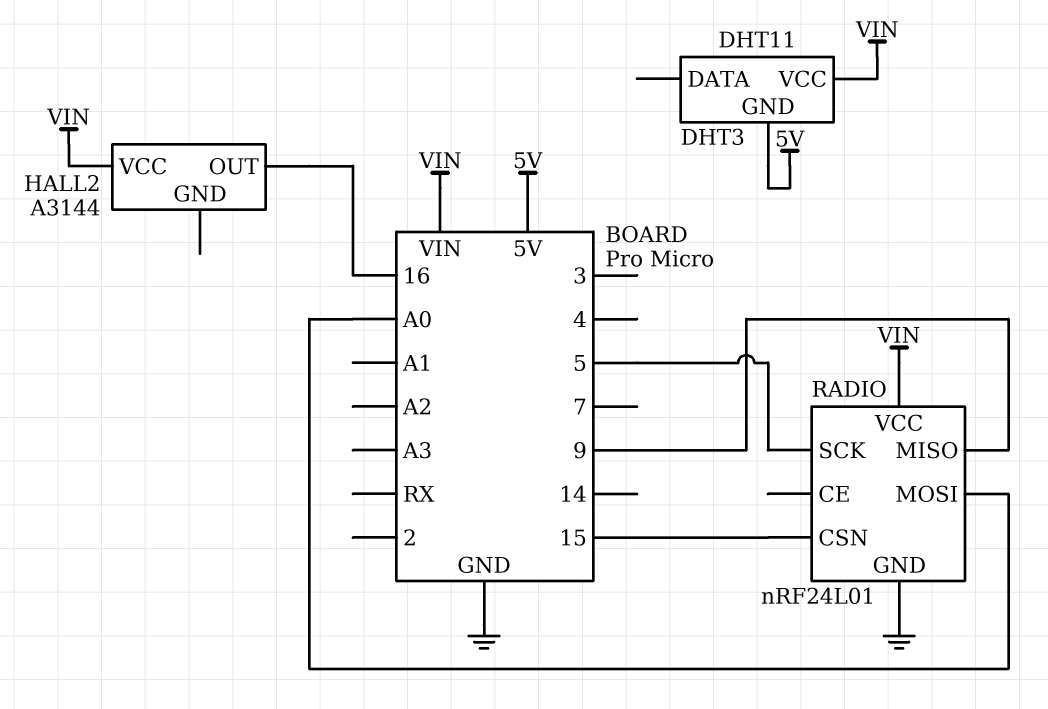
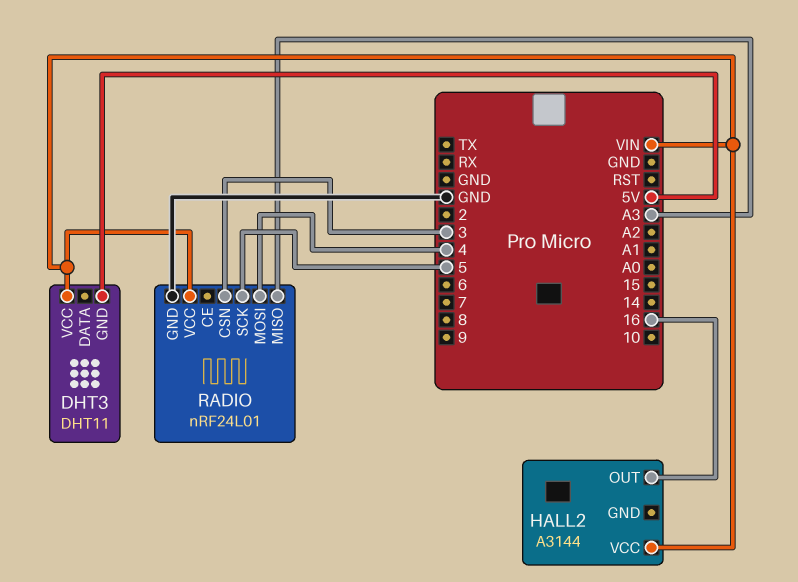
RADIO pin CSN: 15 -> 3
RADIO pin MISO: 9 -> A3
RADIO pin MOSI: A0 -> 4

